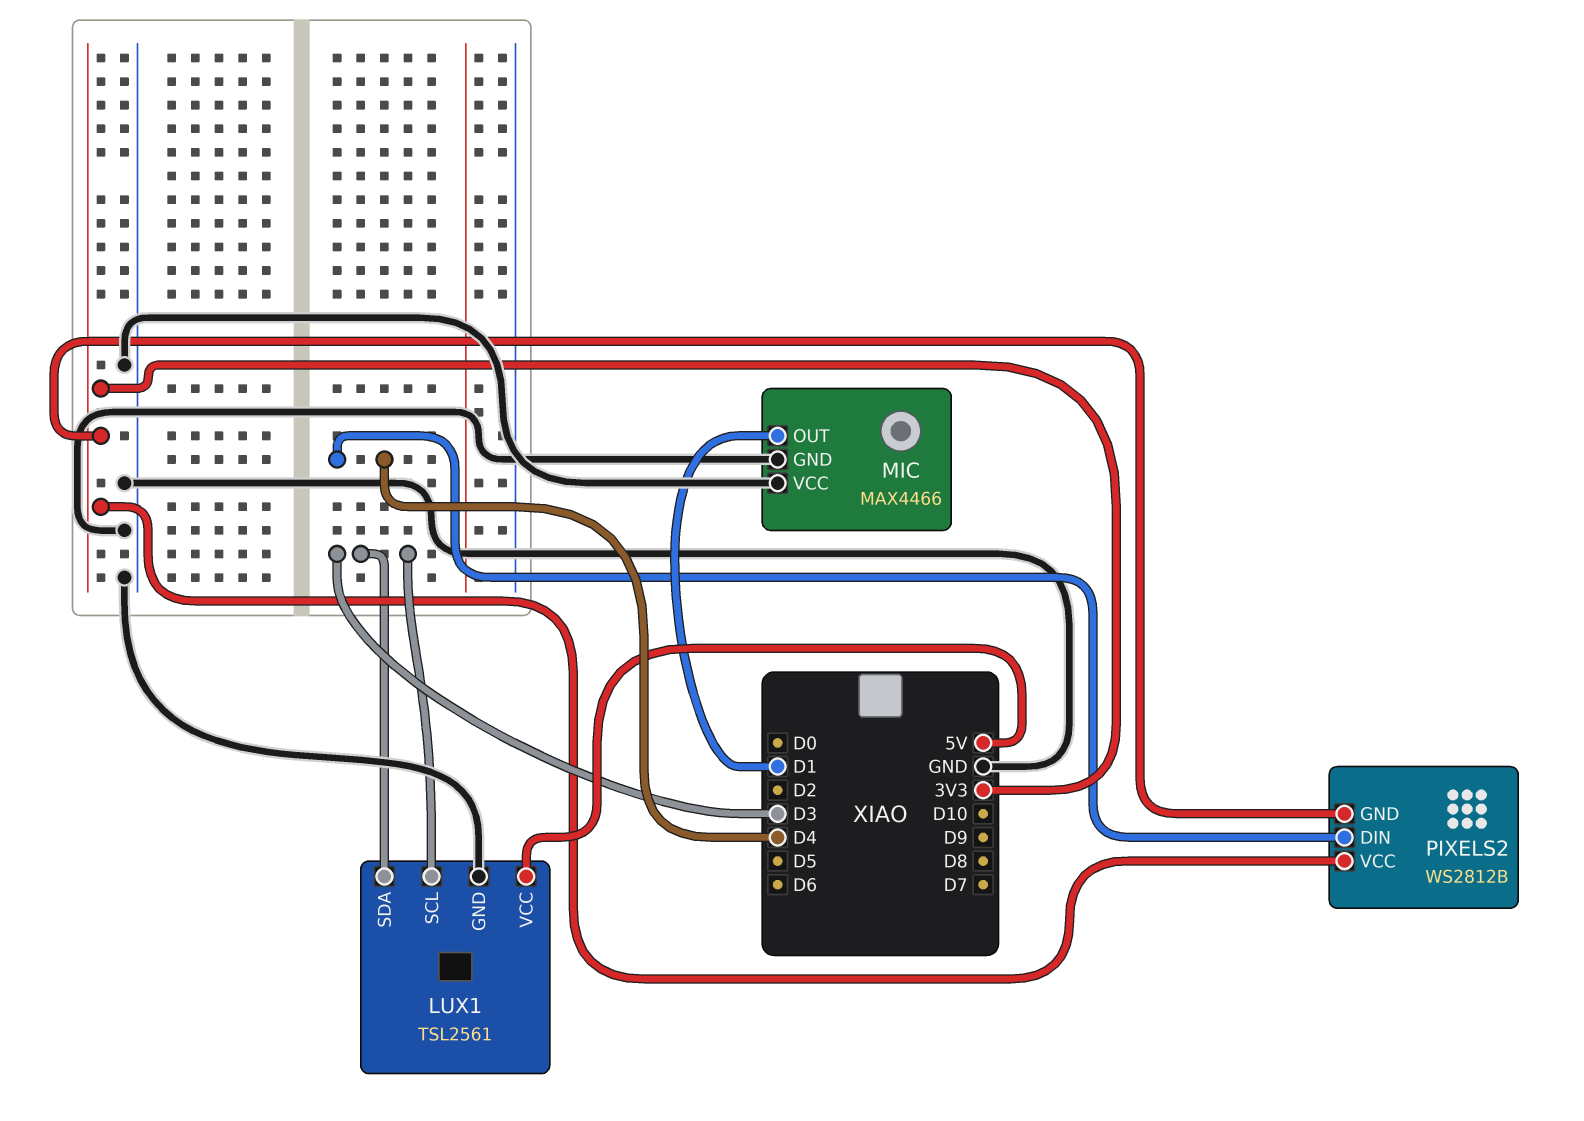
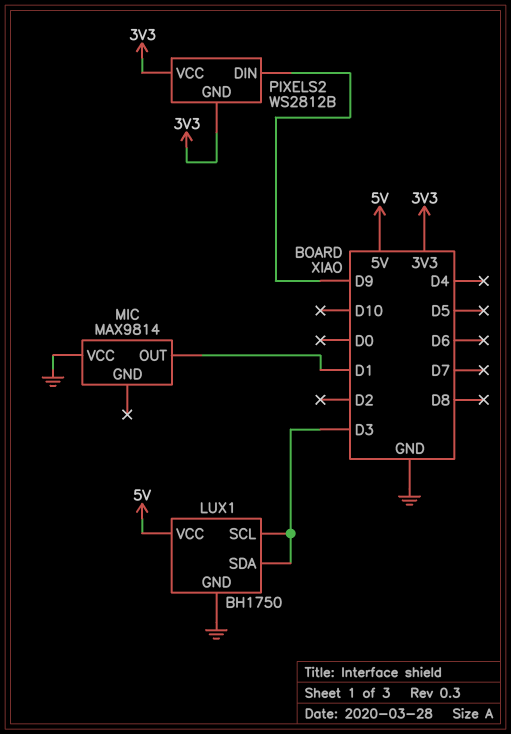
LUX1: TSL2561 -> BH1750
MIC: MAX4466 -> MAX9814
MIC pin GND: GND -> none
PIXELS2 pin DIN: D4 -> D9

